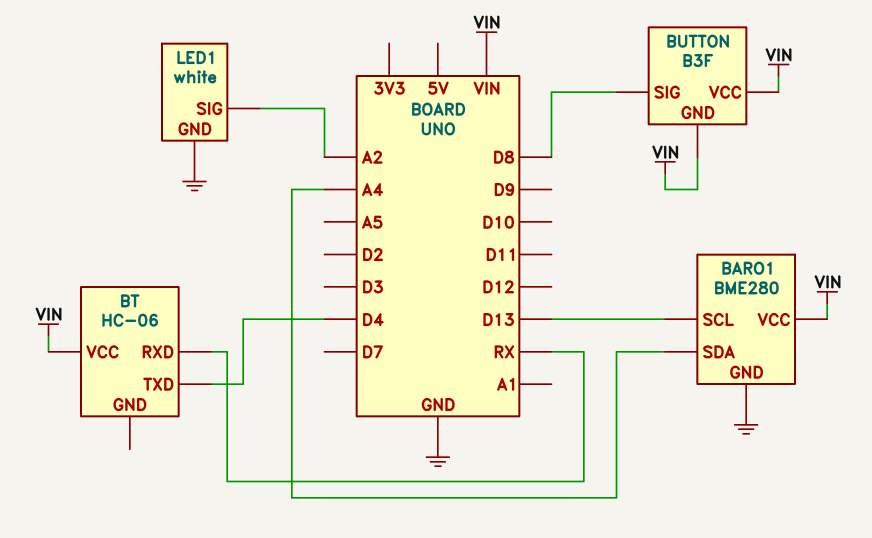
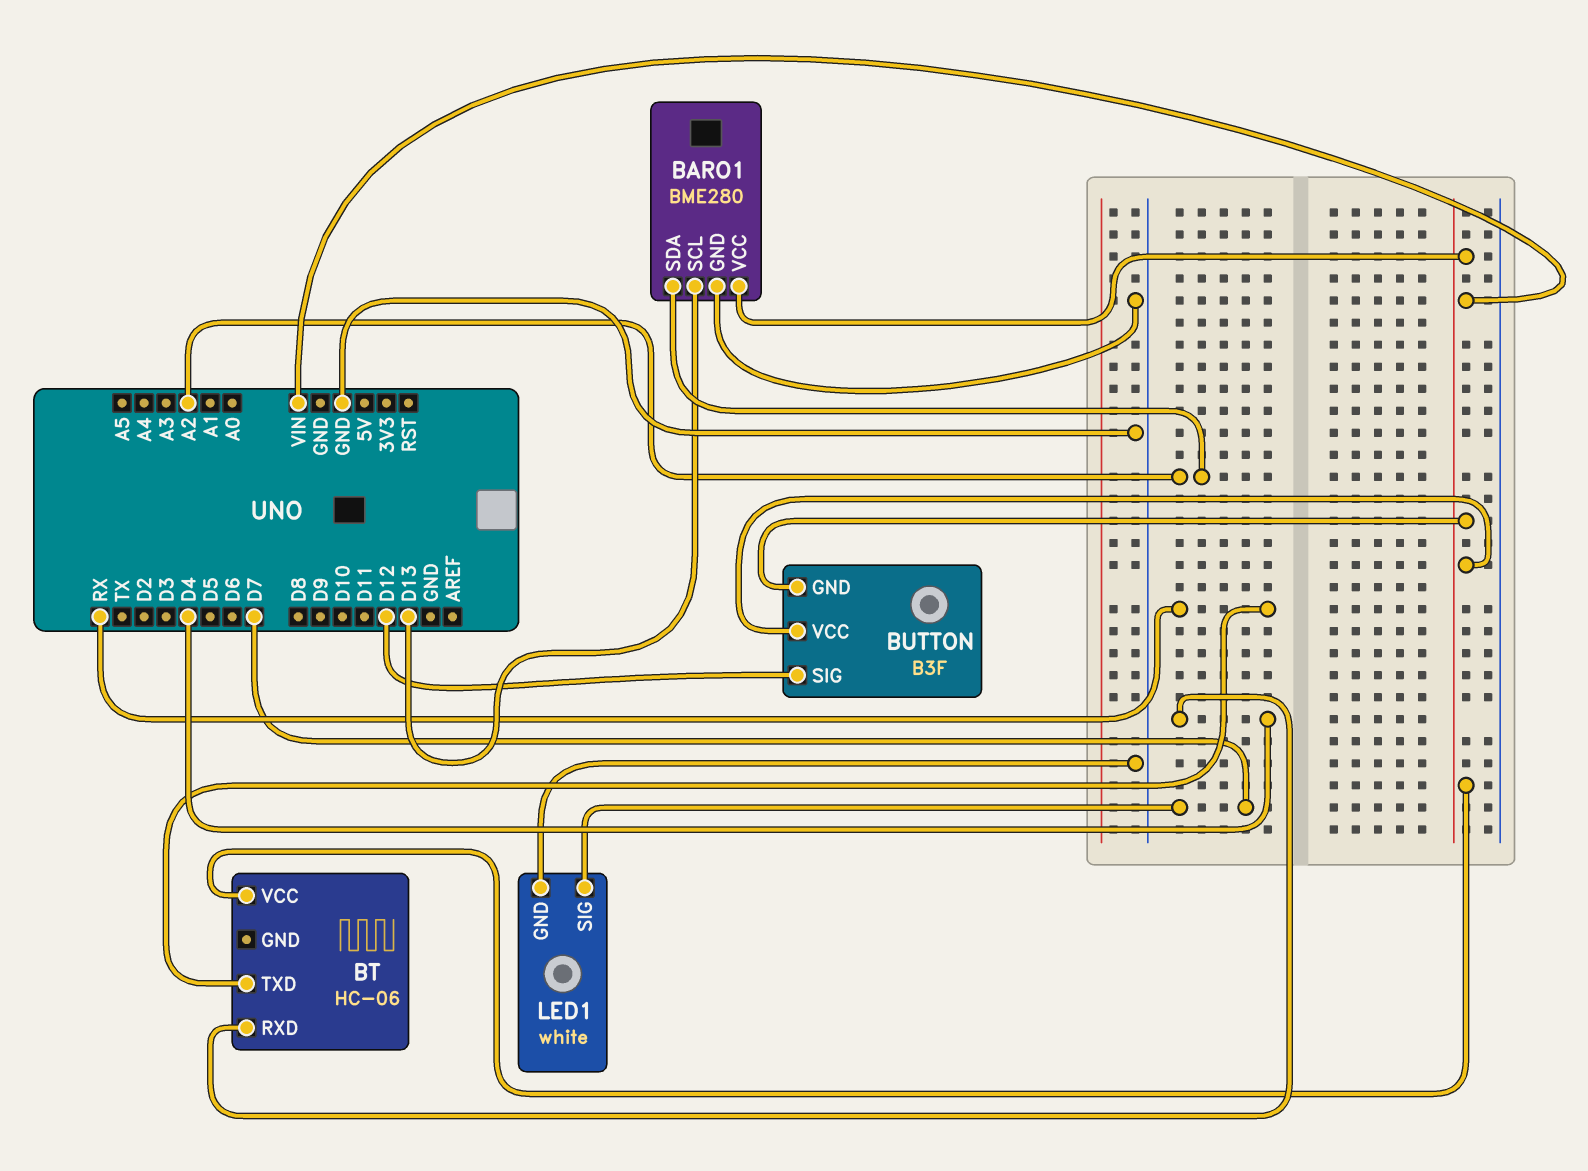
BARO1 pin SDA: A4 -> A2
BT pin RXD: RX -> D4
BT pin TXD: D4 -> RX
BUTTON pin SIG: D8 -> D12
LED1 pin SIG: A2 -> D7

